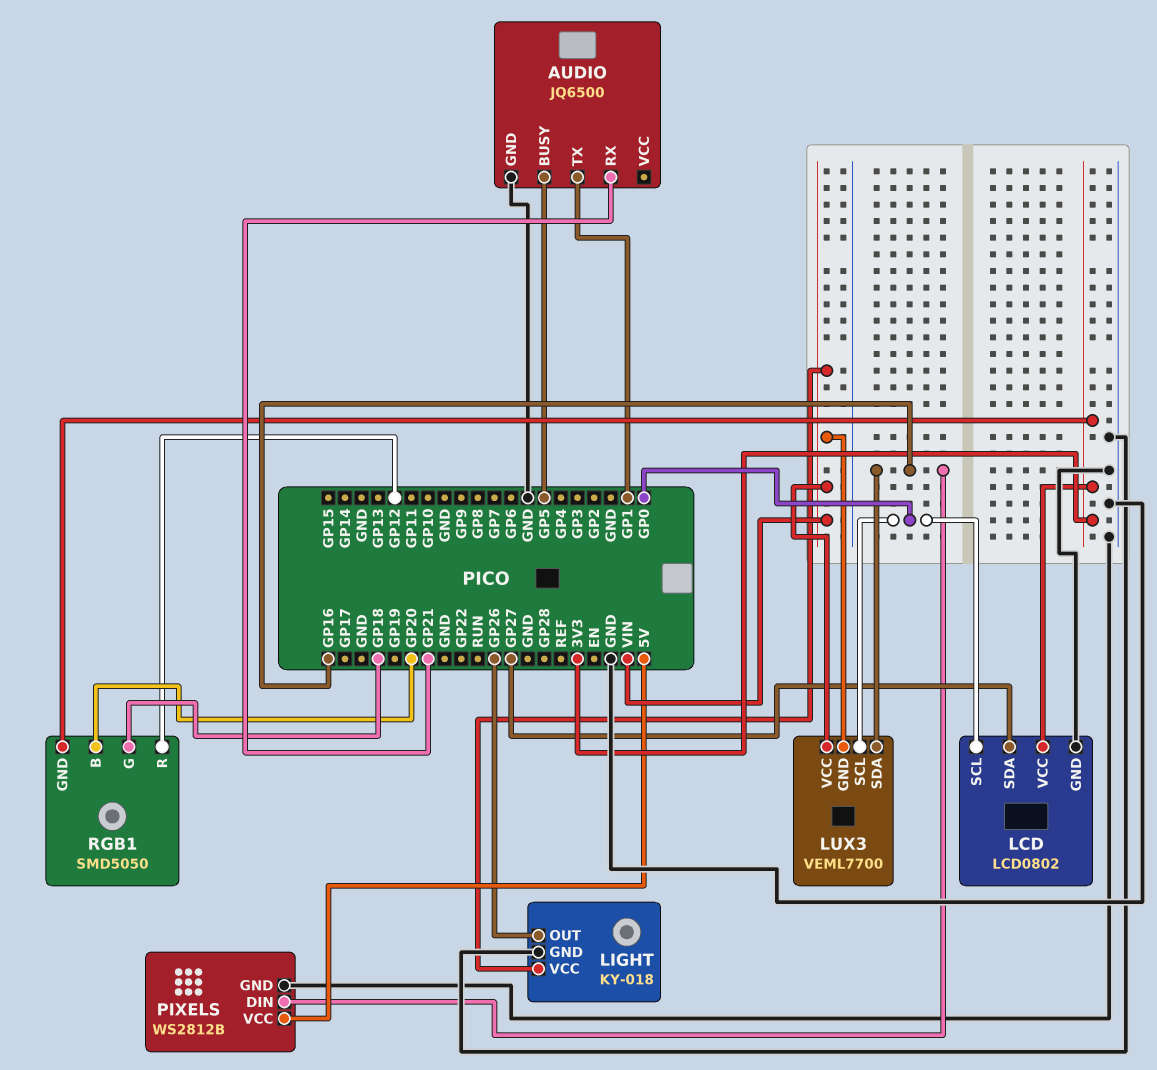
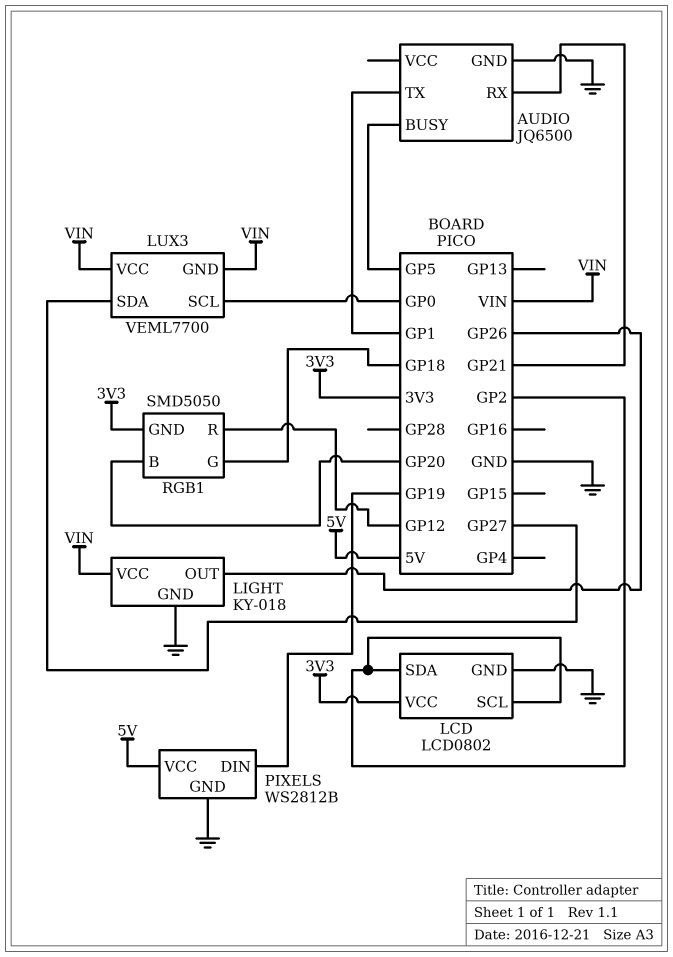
LCD pin SCL: GP0 -> GP2
LCD pin SDA: GP27 -> GP2
LUX3 pin SDA: GP16 -> GP27
PIXELS pin DIN: GP16 -> GP19

